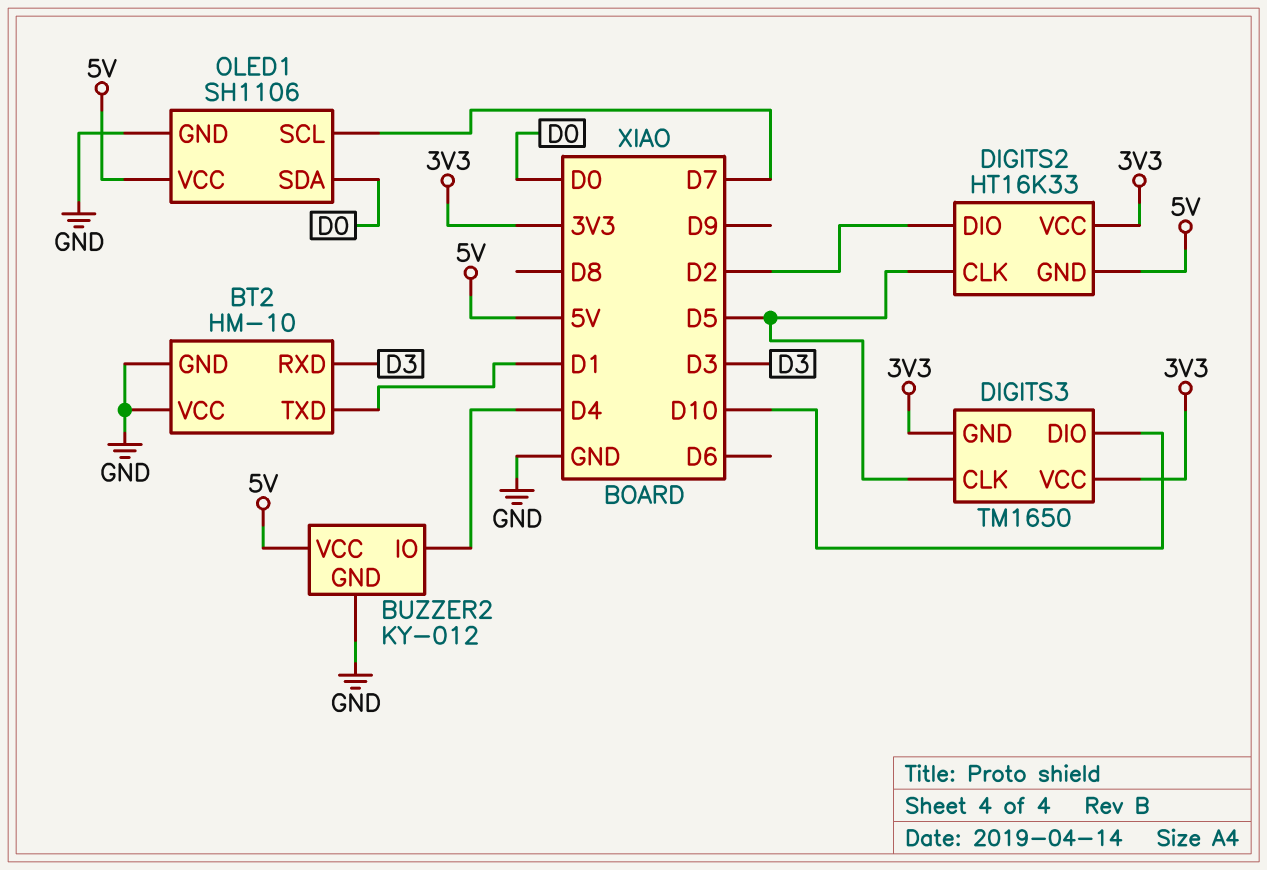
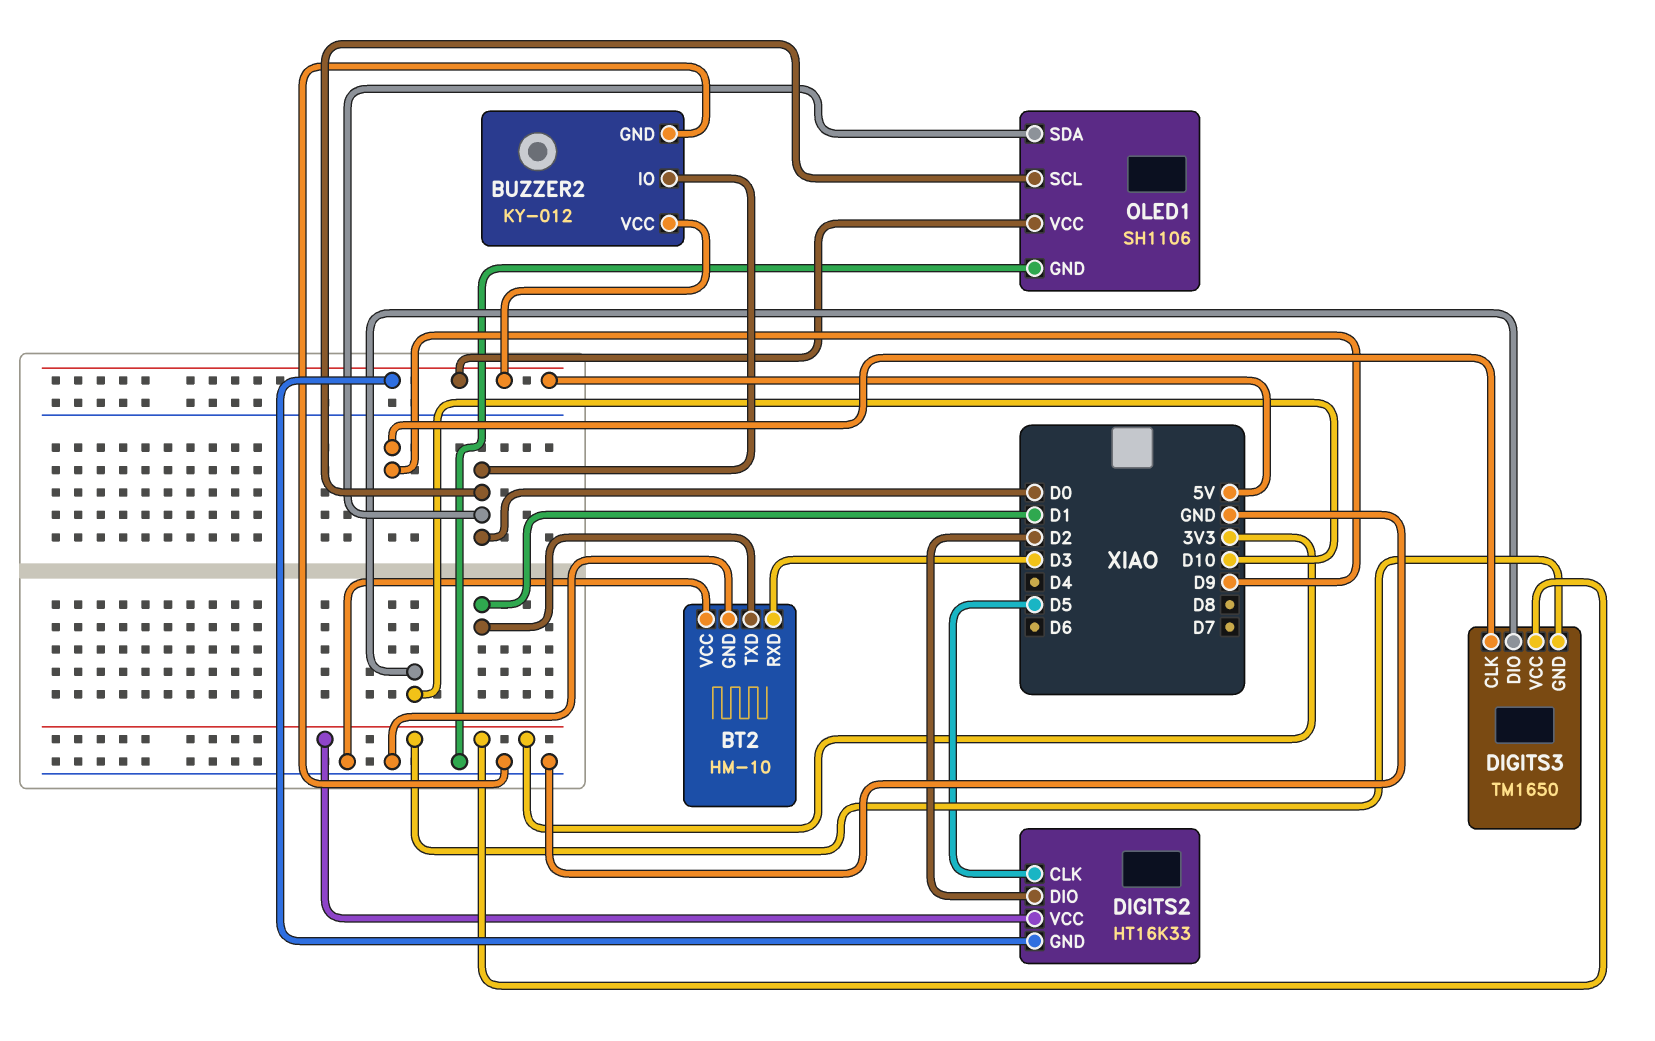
BUZZER2 pin IO: D4 -> D0
DIGITS3 pin CLK: D5 -> D9
OLED1 pin SCL: D7 -> D0

